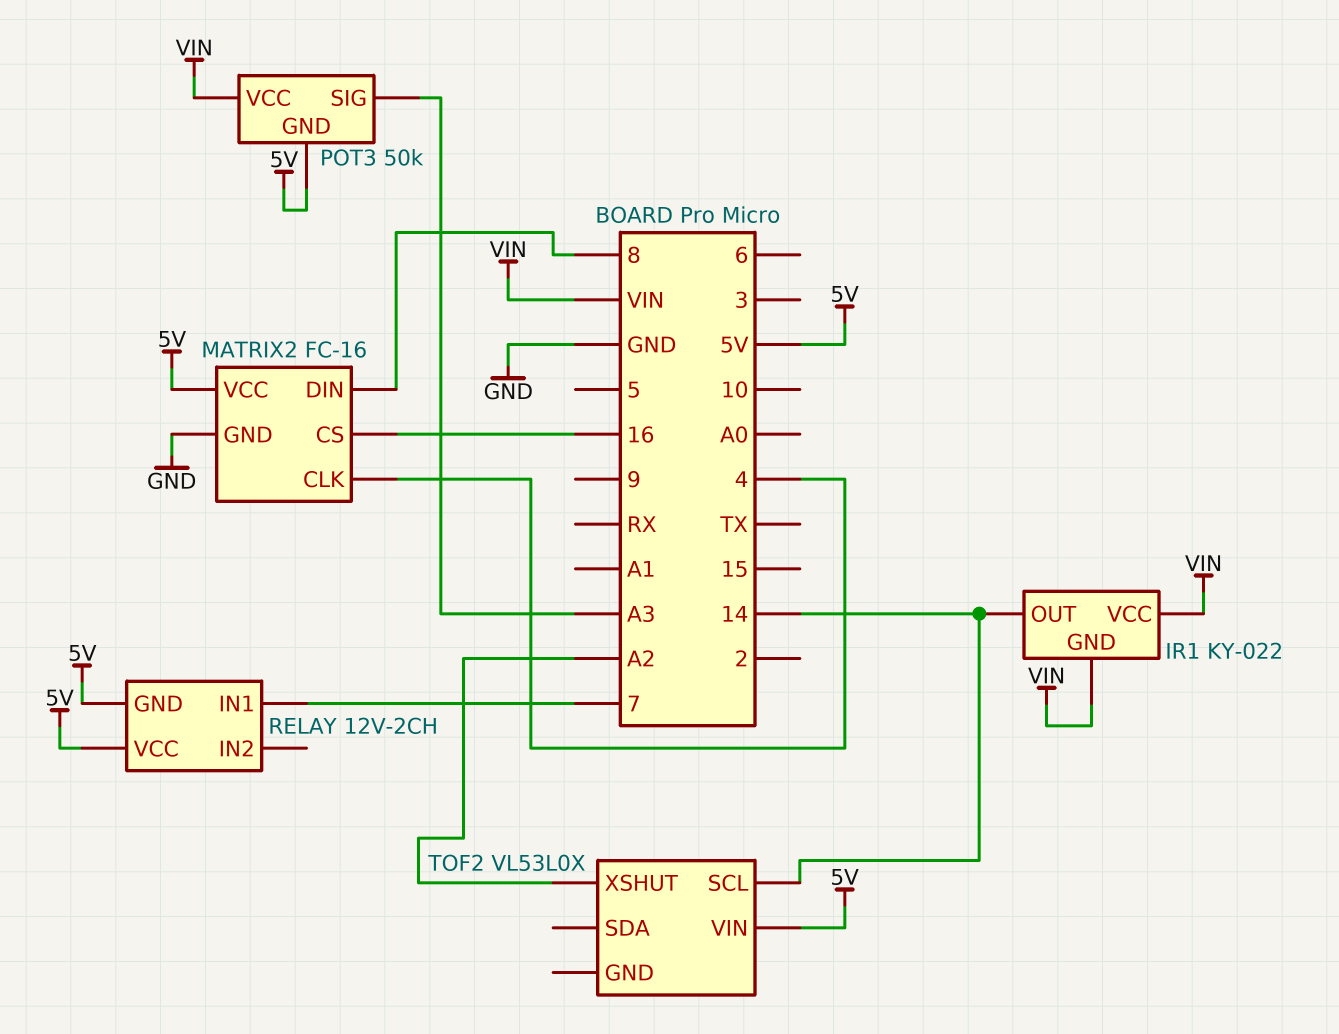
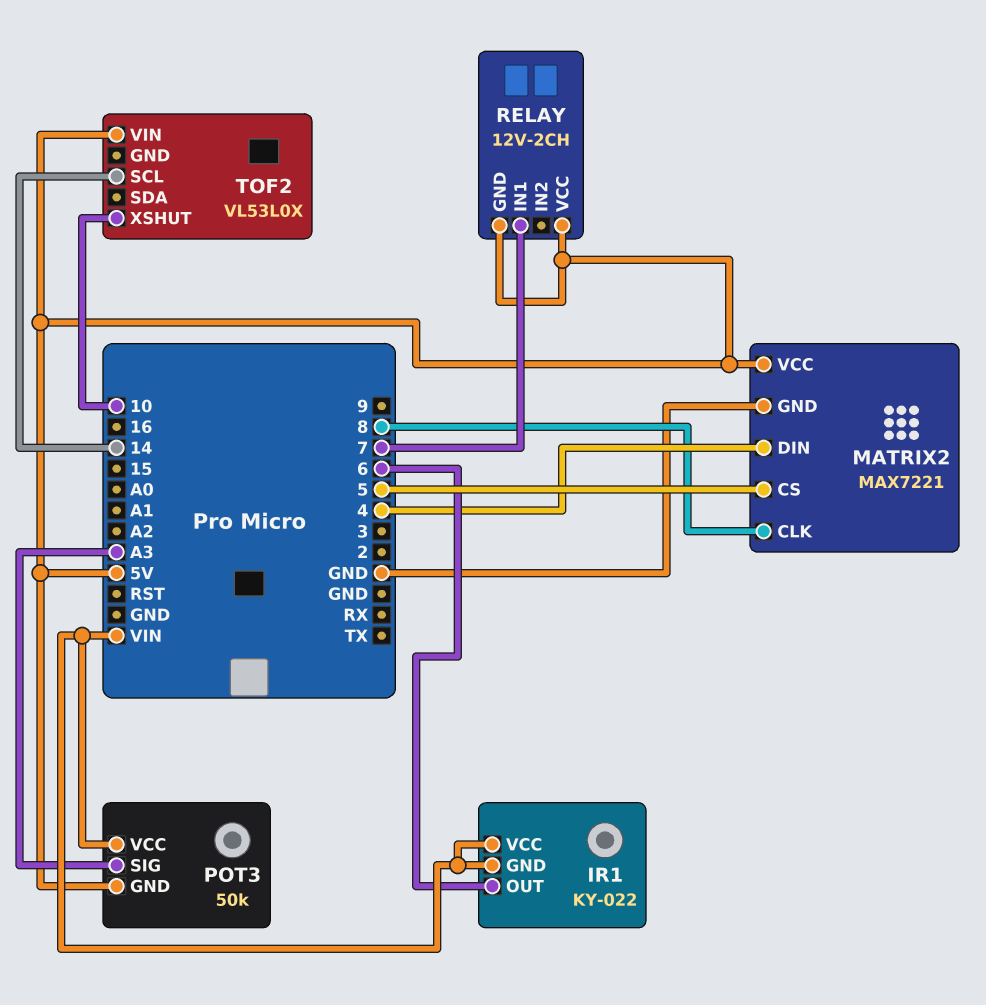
IR1 pin OUT: 14 -> 6
MATRIX2: FC-16 -> MAX7221
MATRIX2 pin CLK: 4 -> 8
MATRIX2 pin CS: 16 -> 5
MATRIX2 pin DIN: 8 -> 4
TOF2 pin XSHUT: A2 -> 10

